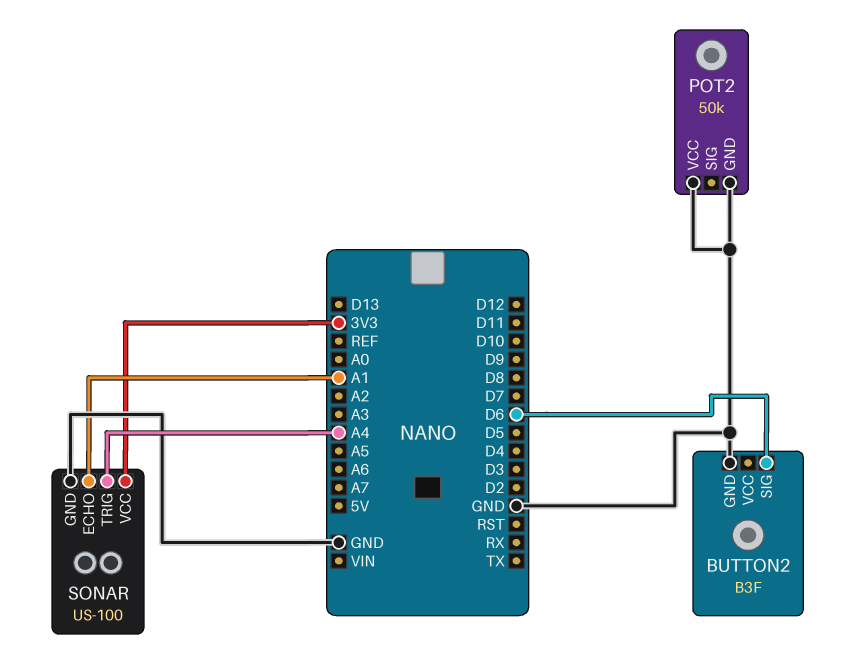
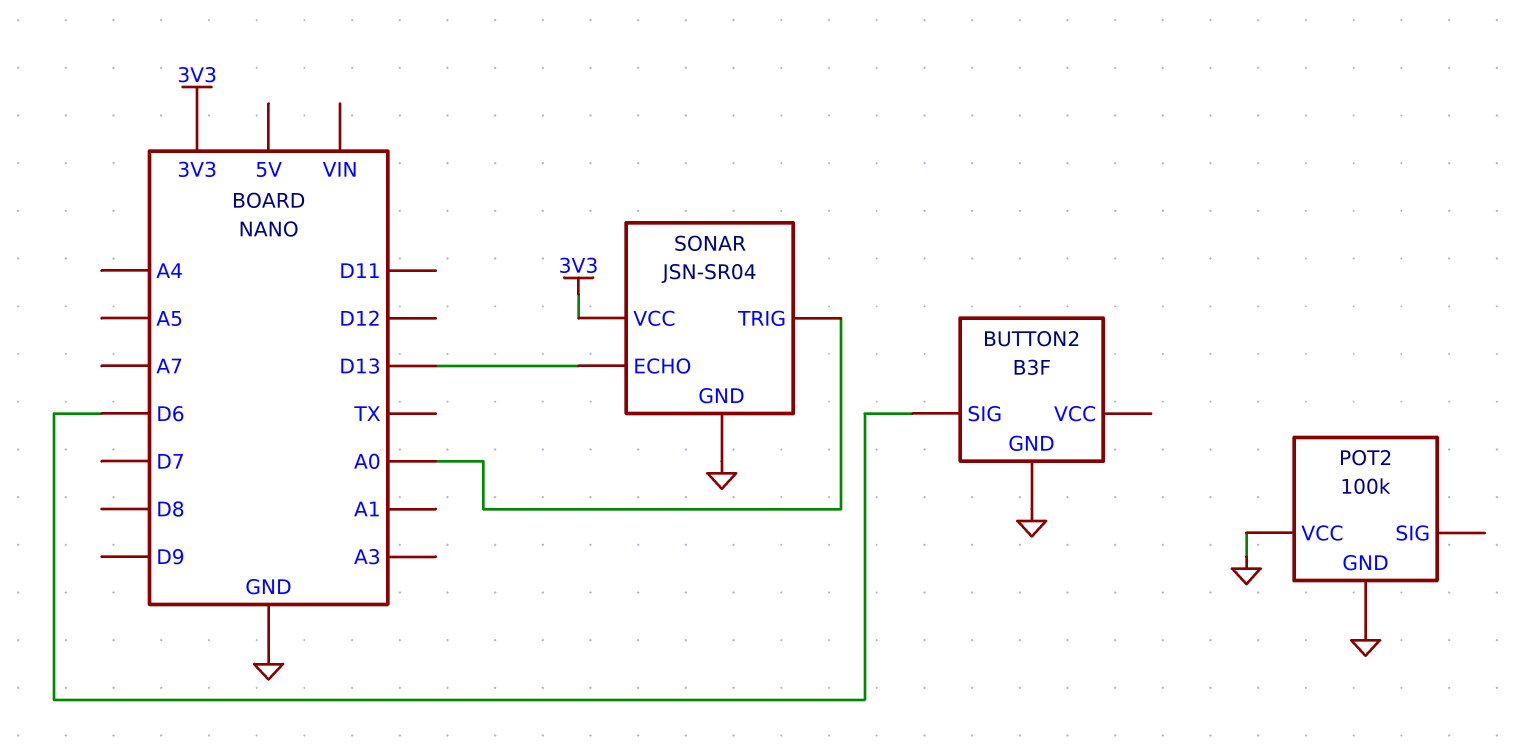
POT2: 50k -> 100k
SONAR: US-100 -> JSN-SR04
SONAR pin ECHO: A1 -> D13
SONAR pin TRIG: A4 -> A0

